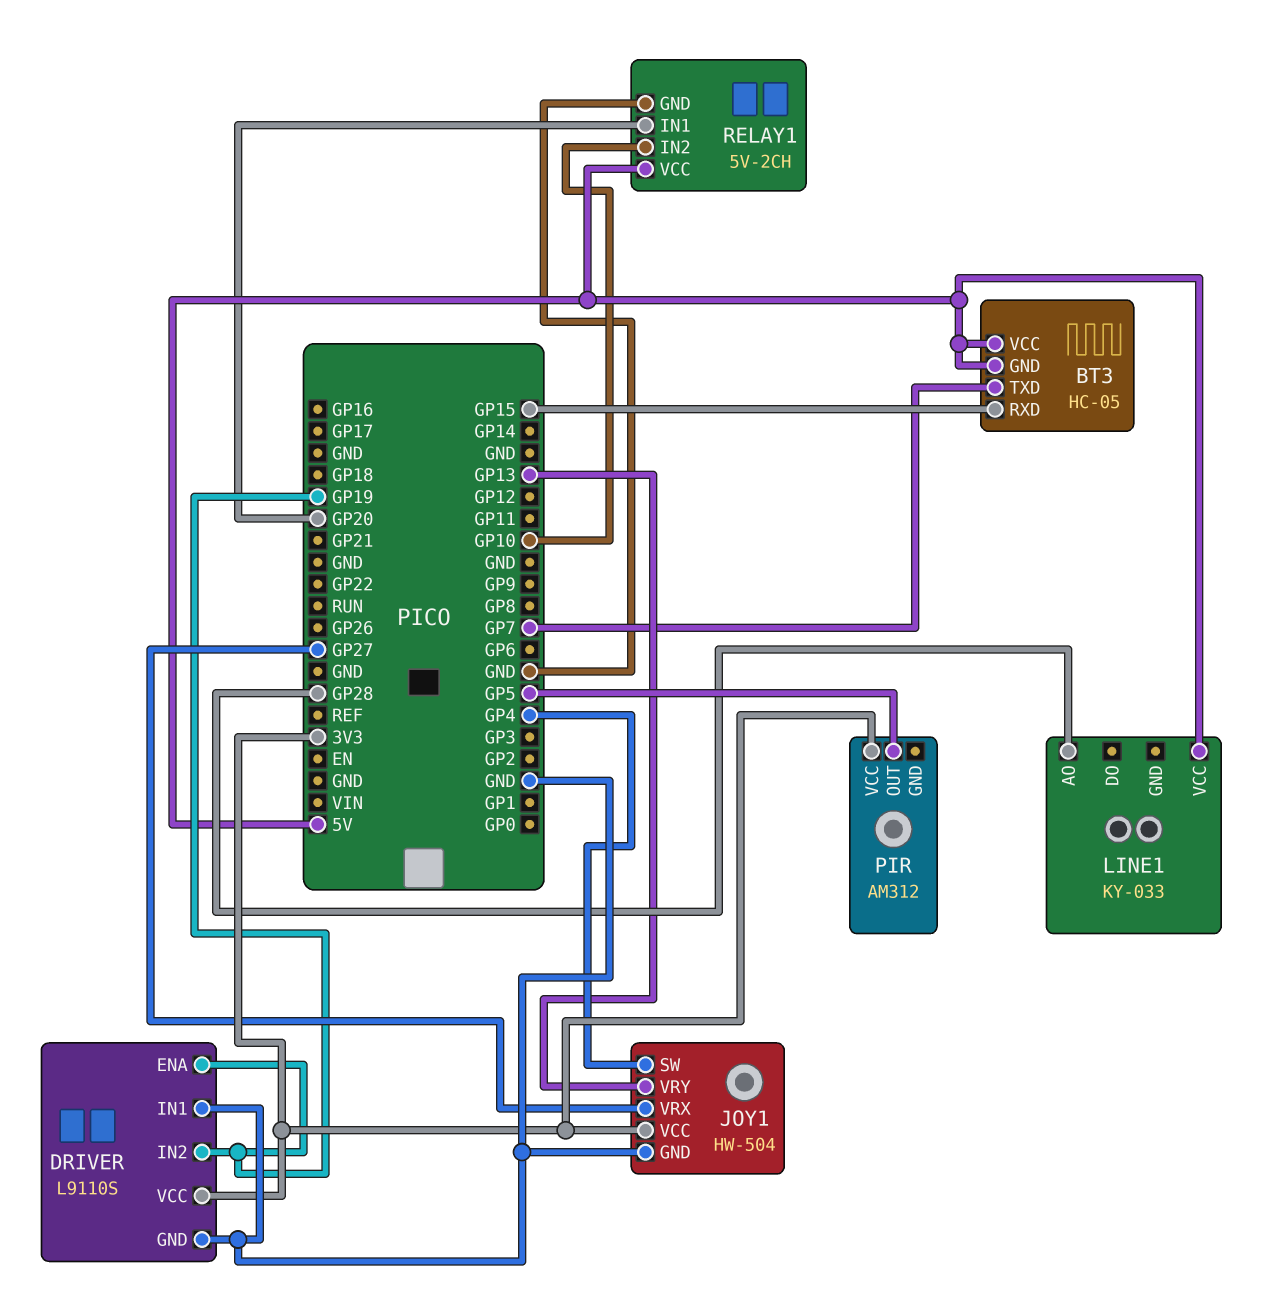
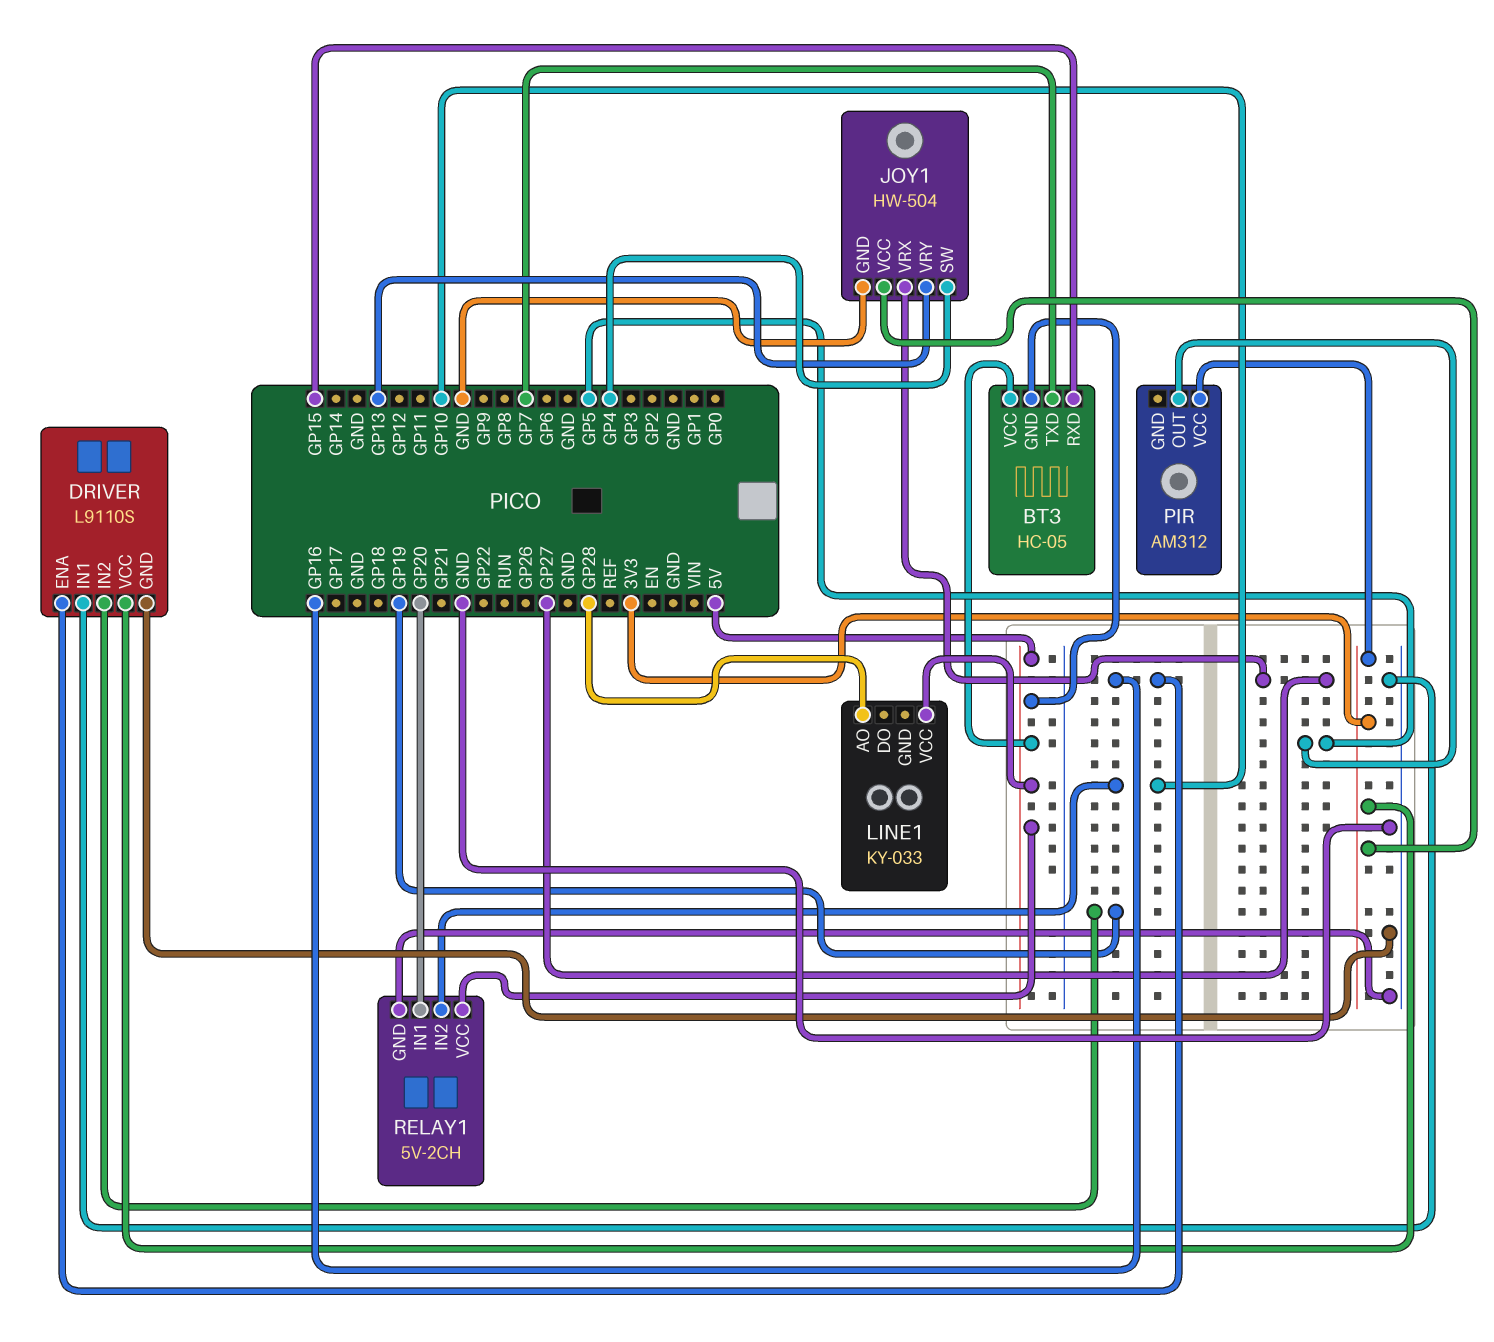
DRIVER pin ENA: GP19 -> GP16

